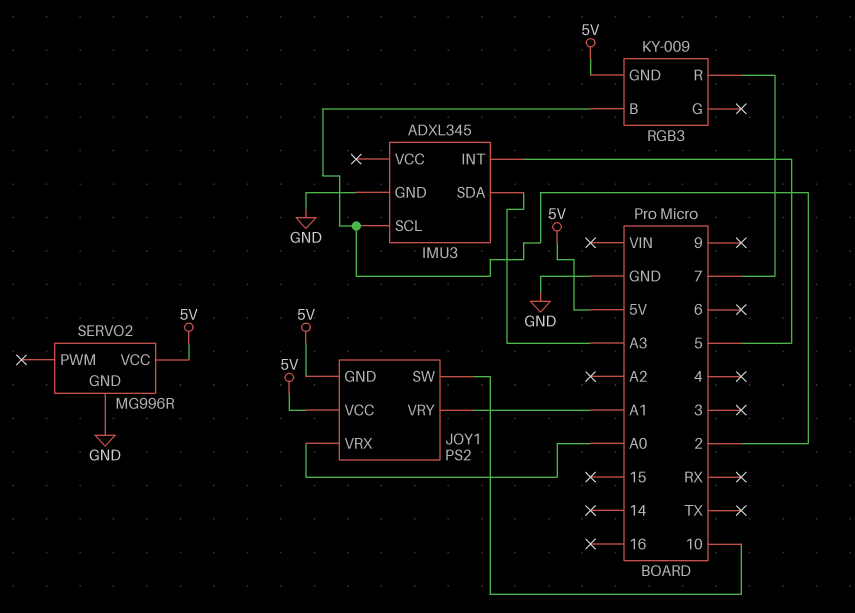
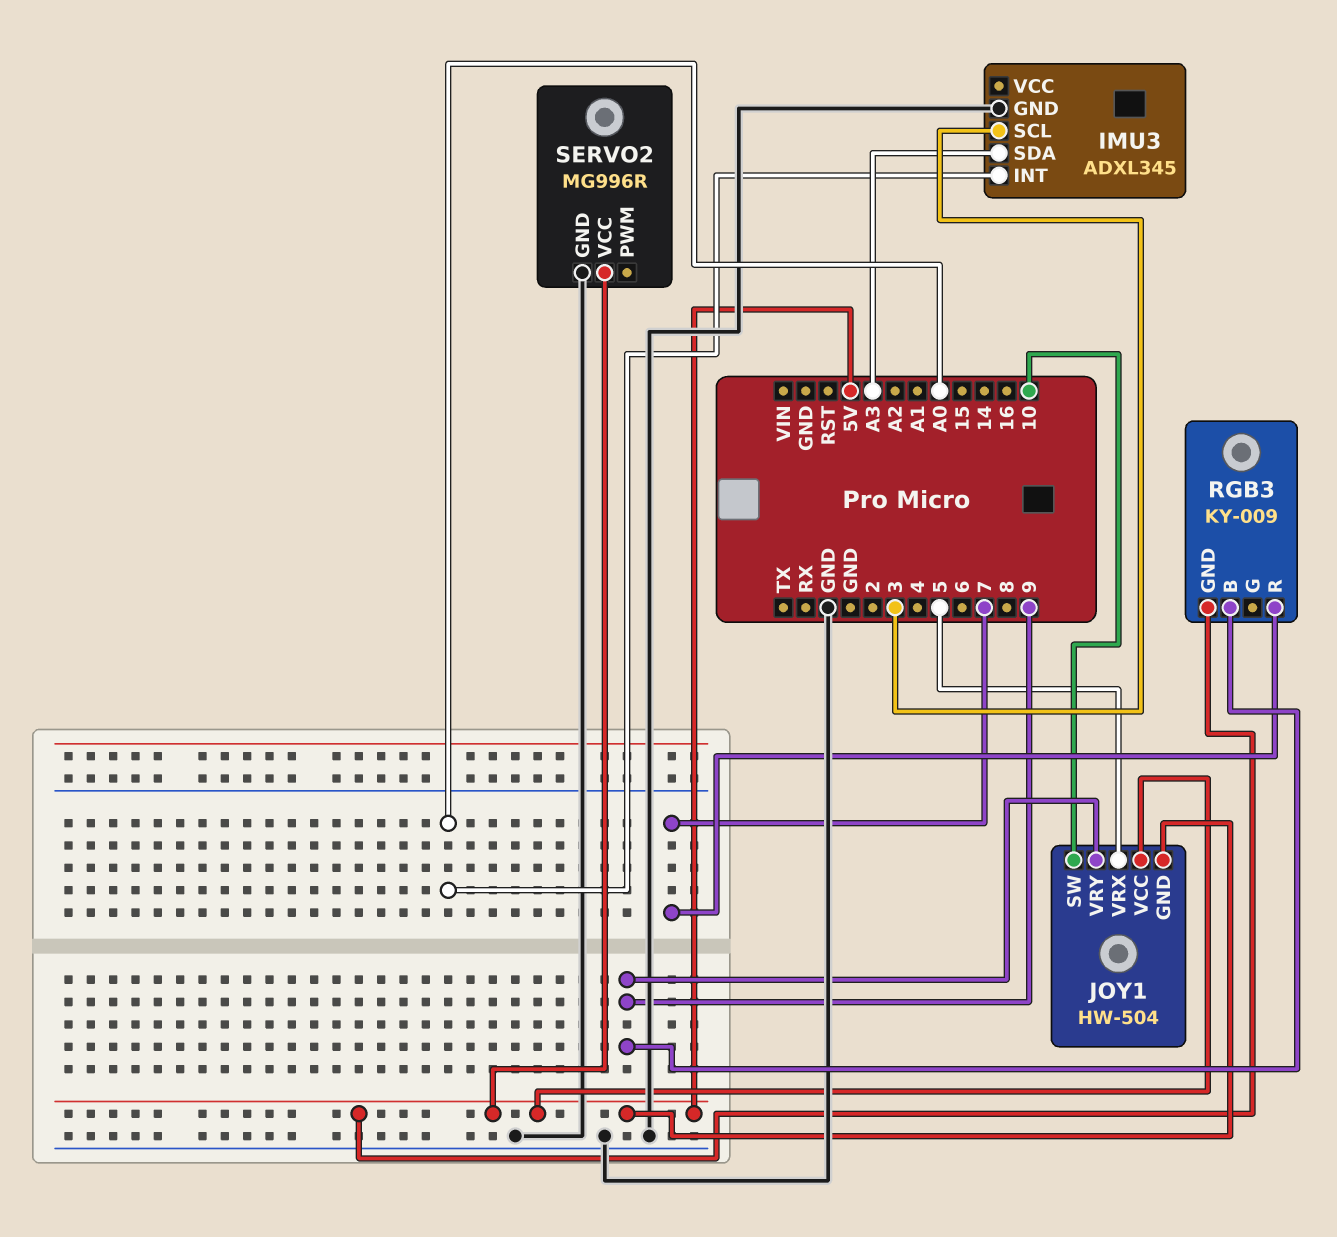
IMU3 pin INT: 5 -> A0
IMU3 pin SCL: 2 -> 3
JOY1: PS2 -> HW-504
JOY1 pin VRX: A0 -> 5
JOY1 pin VRY: A1 -> 9
RGB3 pin B: 2 -> 9

